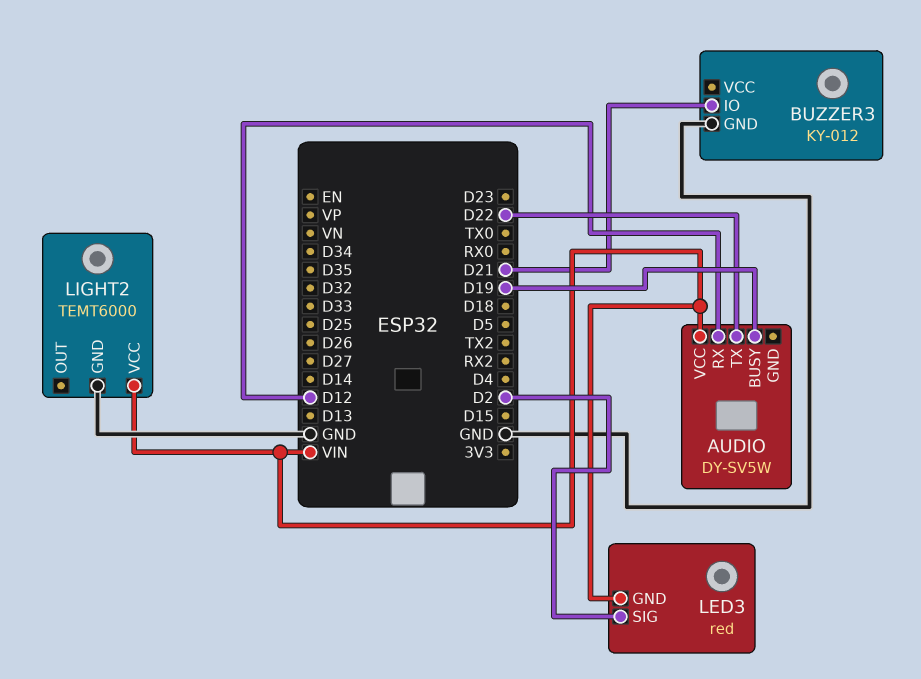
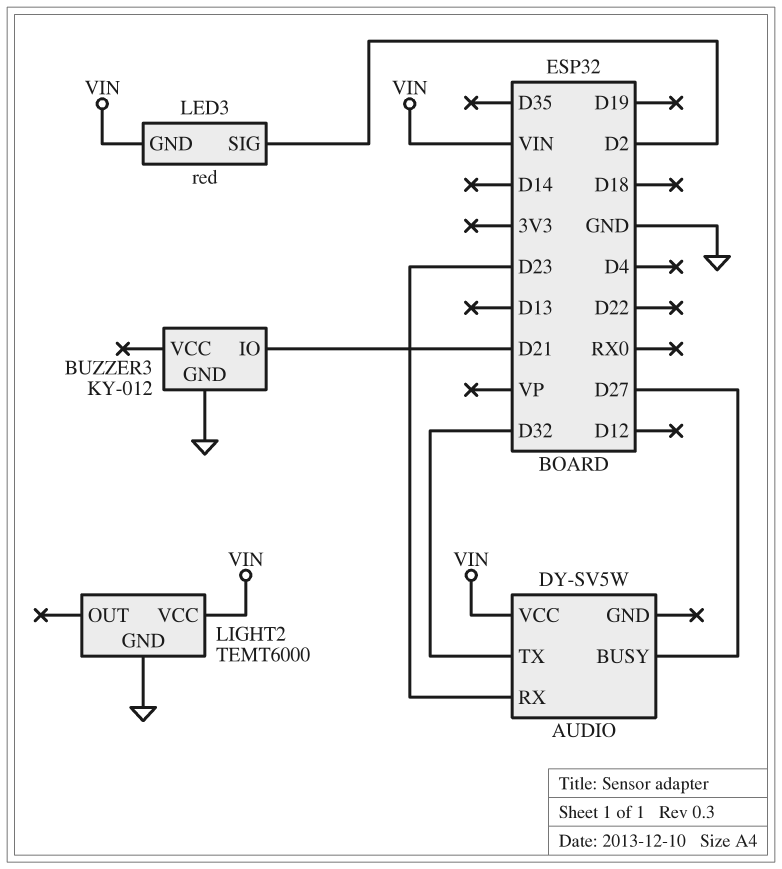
AUDIO pin BUSY: D19 -> D27
AUDIO pin RX: D12 -> D23
AUDIO pin TX: D22 -> D32

